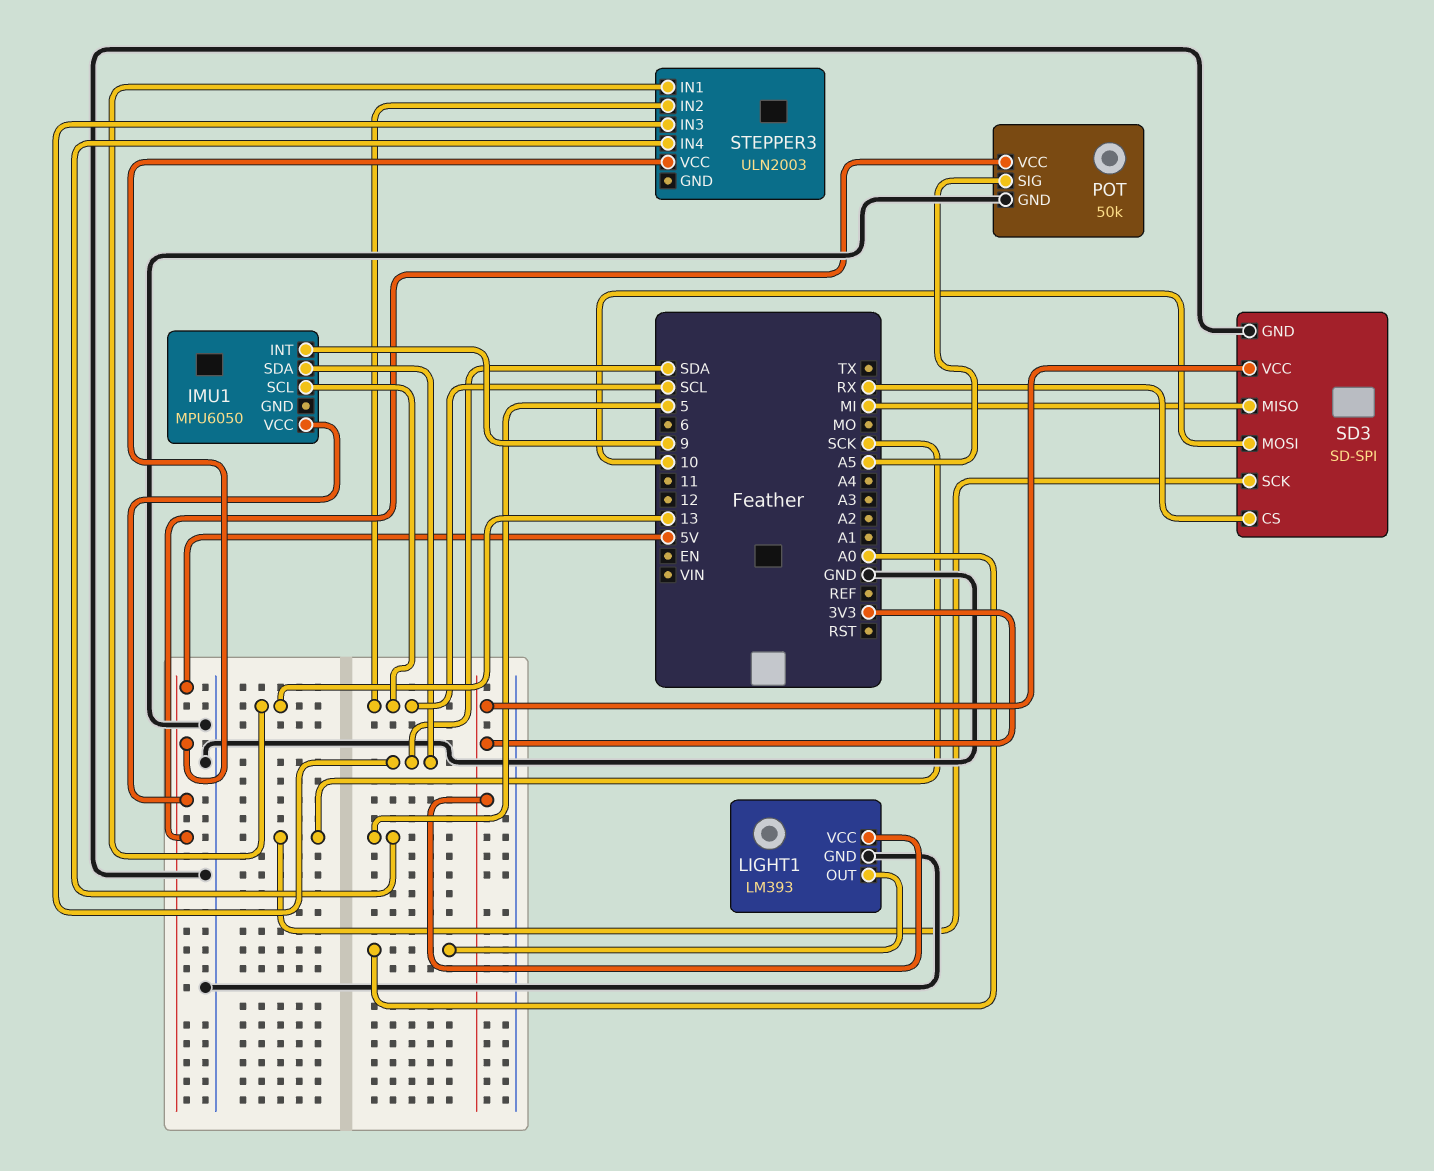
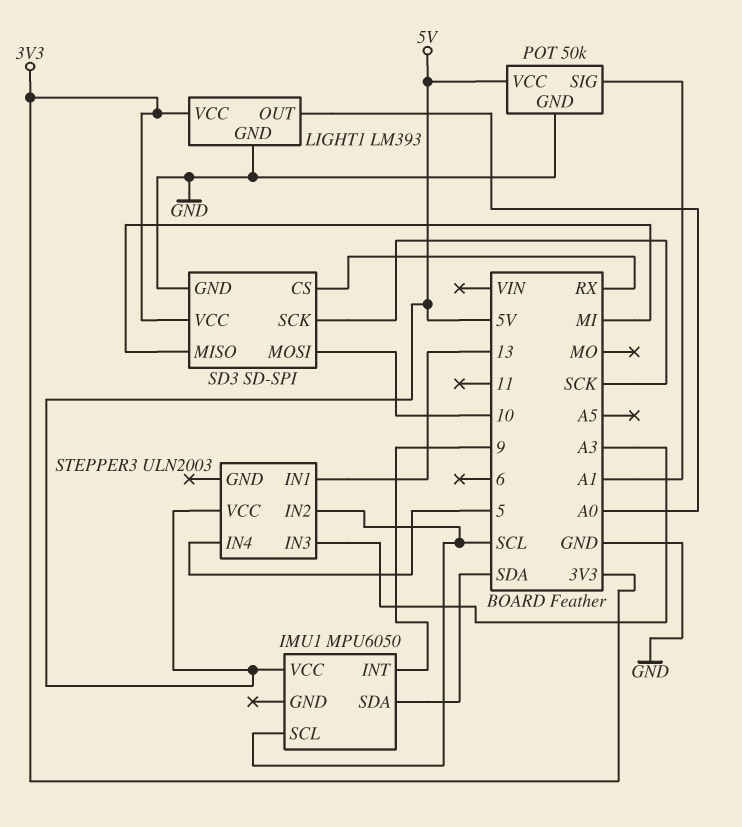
POT pin SIG: A5 -> A1
STEPPER3 pin IN3: SDA -> A3

